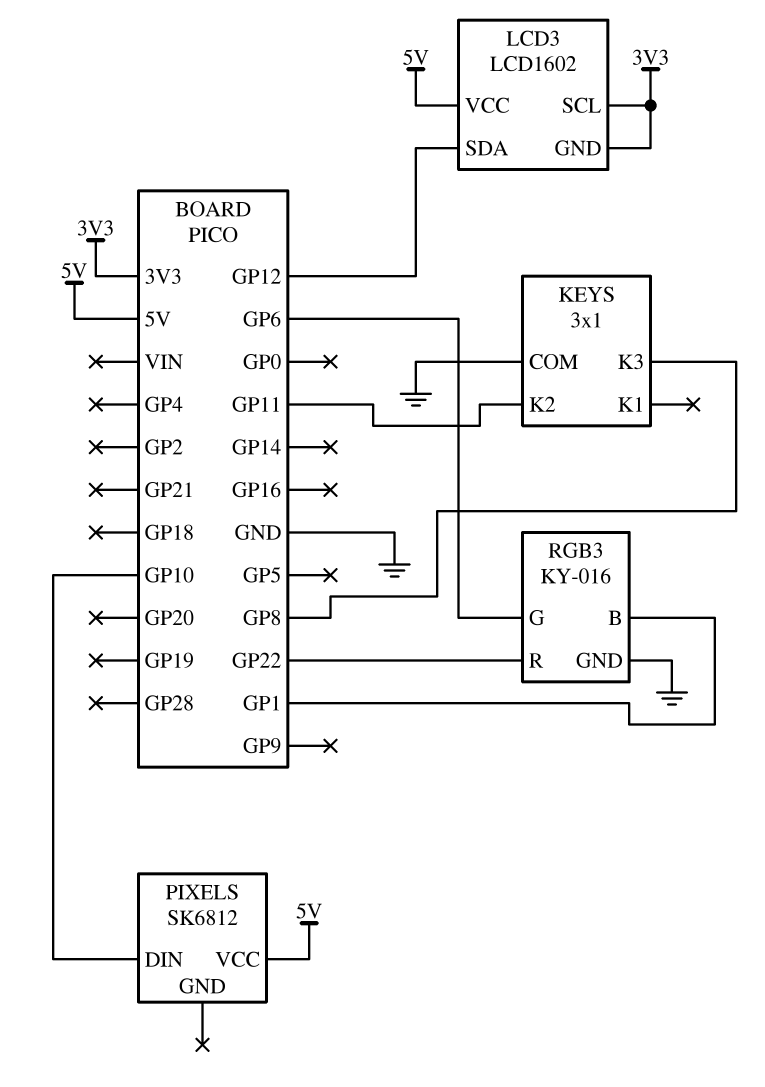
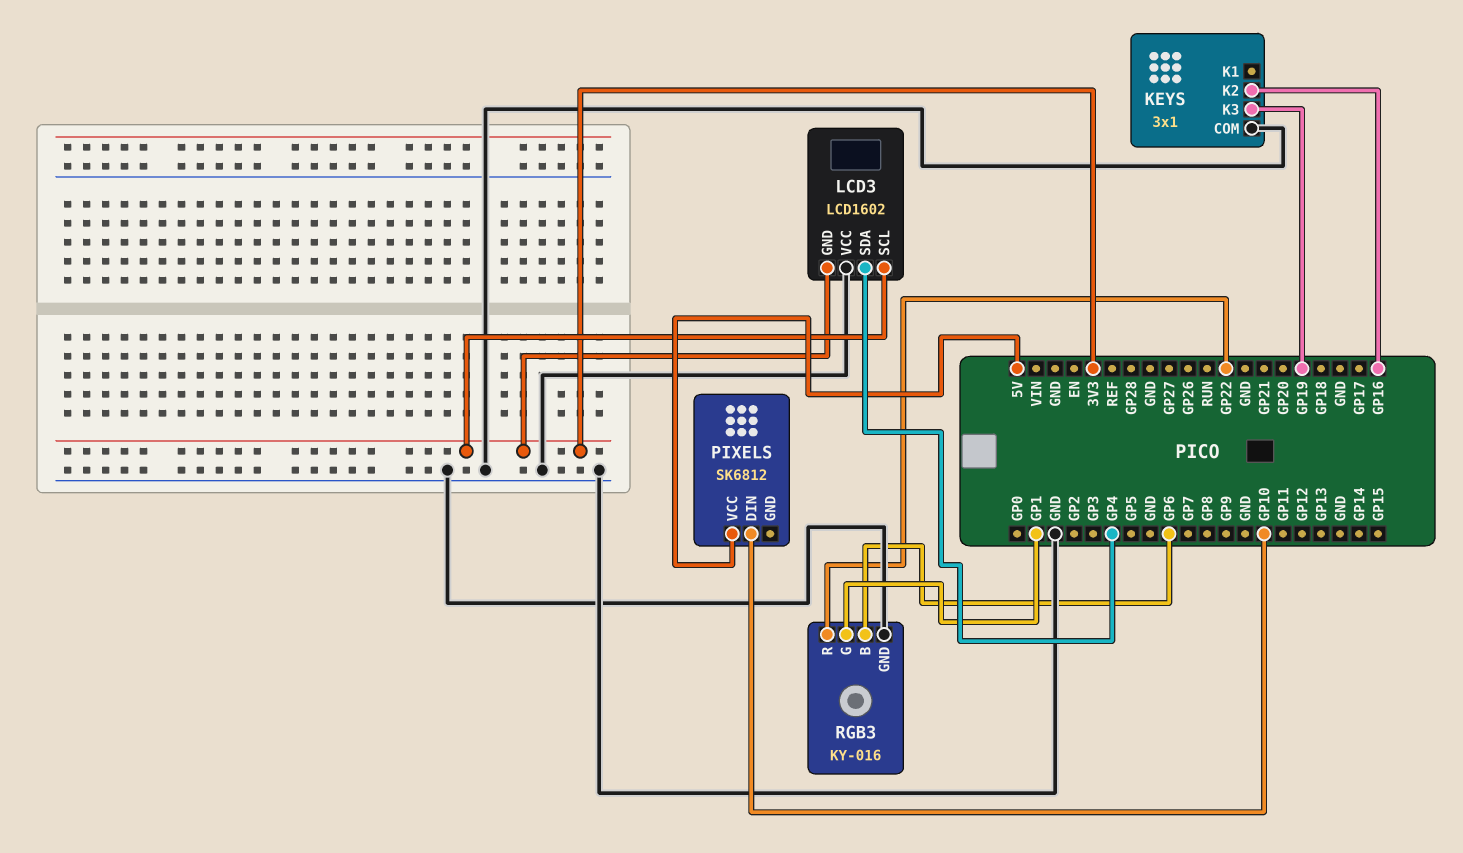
KEYS pin K2: GP11 -> GP16
KEYS pin K3: GP8 -> GP19
LCD3 pin SDA: GP12 -> GP4
LCD3 pin VCC: 5V -> GND
RGB3 pin B: GP1 -> GP6
RGB3 pin G: GP6 -> GP1

